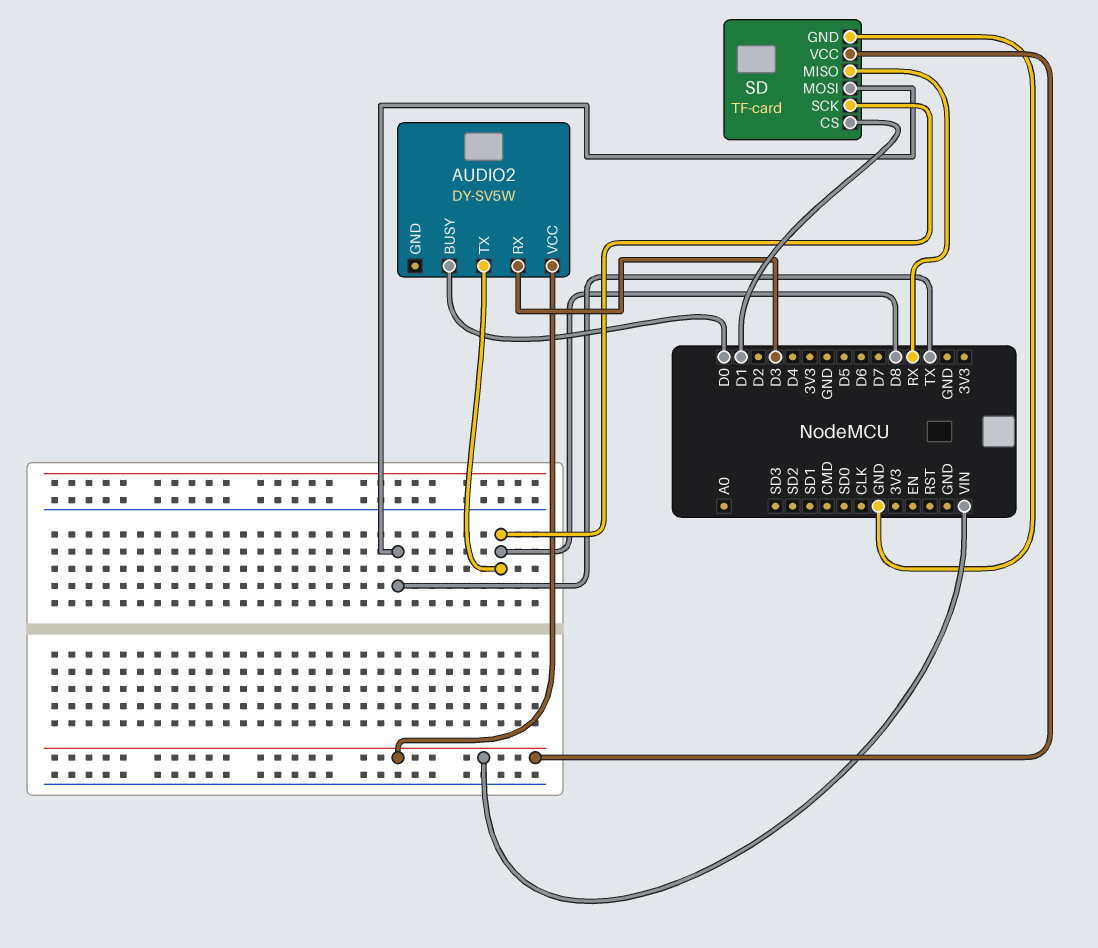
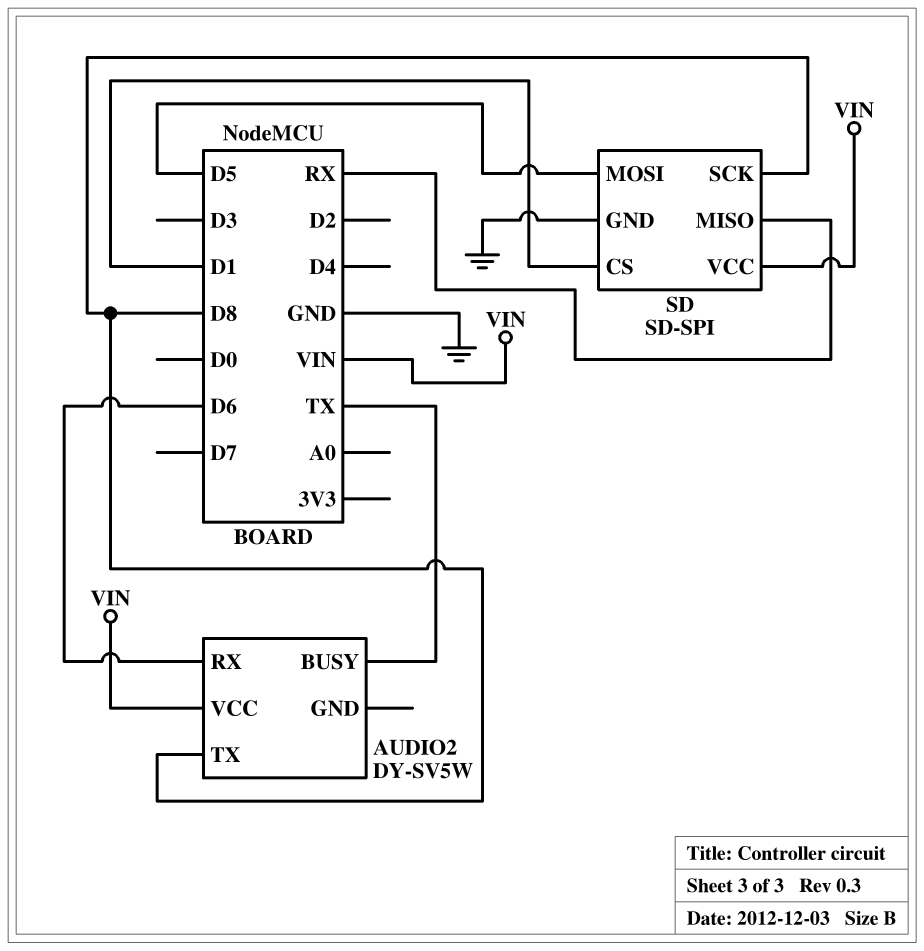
AUDIO2 pin BUSY: D0 -> TX
AUDIO2 pin RX: D3 -> D6
SD: TF-card -> SD-SPI
SD pin MOSI: TX -> D5

